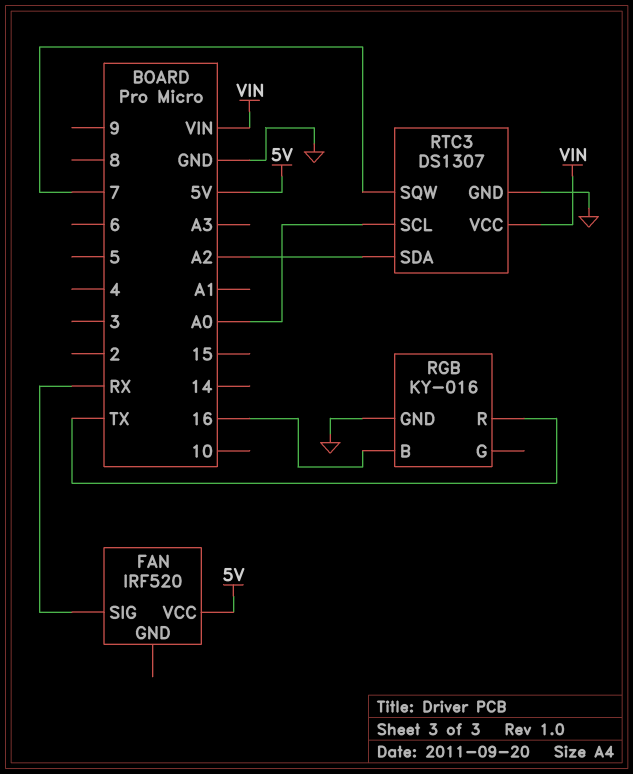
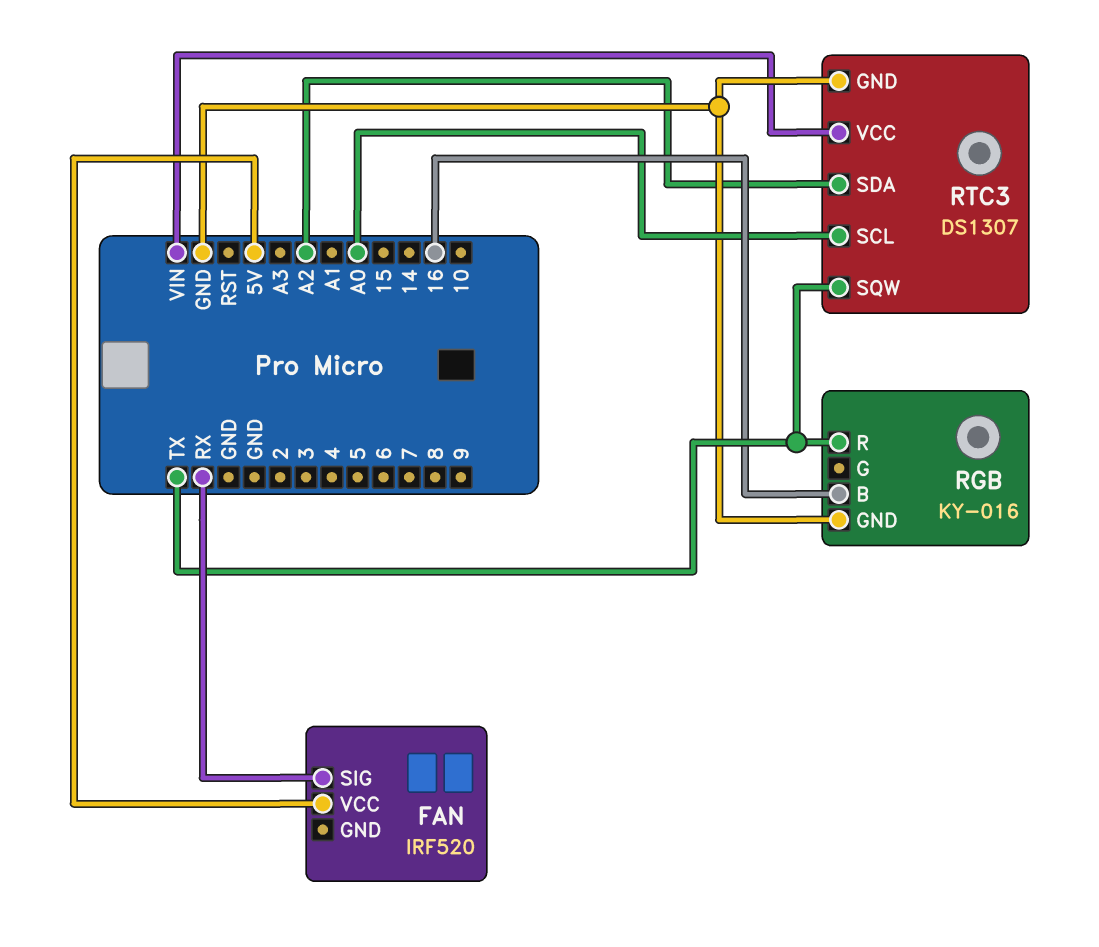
RTC3 pin SQW: 7 -> TX

